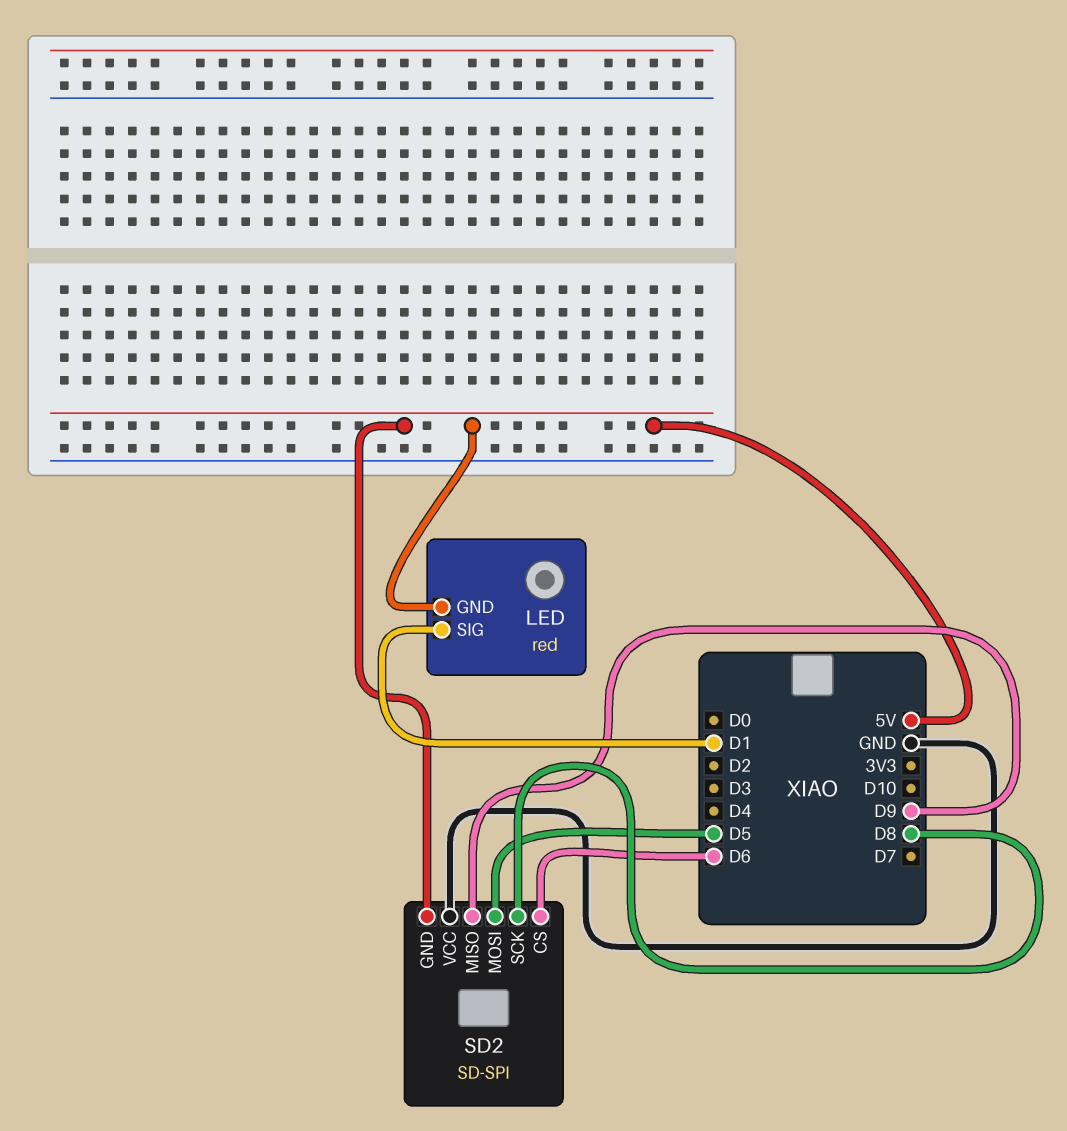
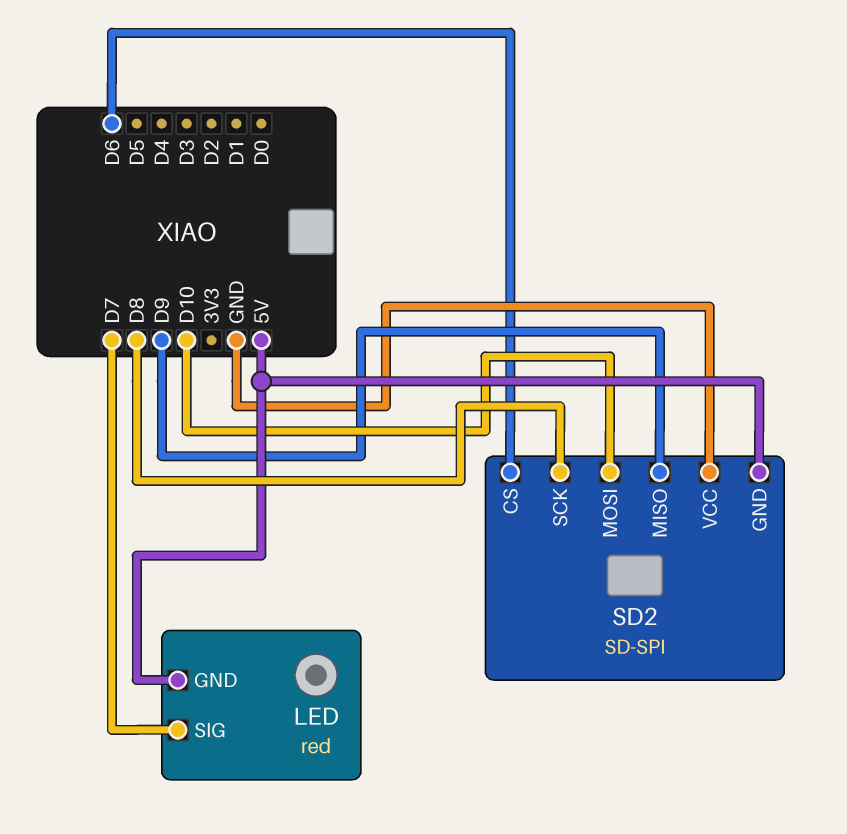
LED pin SIG: D1 -> D7
SD2 pin MOSI: D5 -> D10

